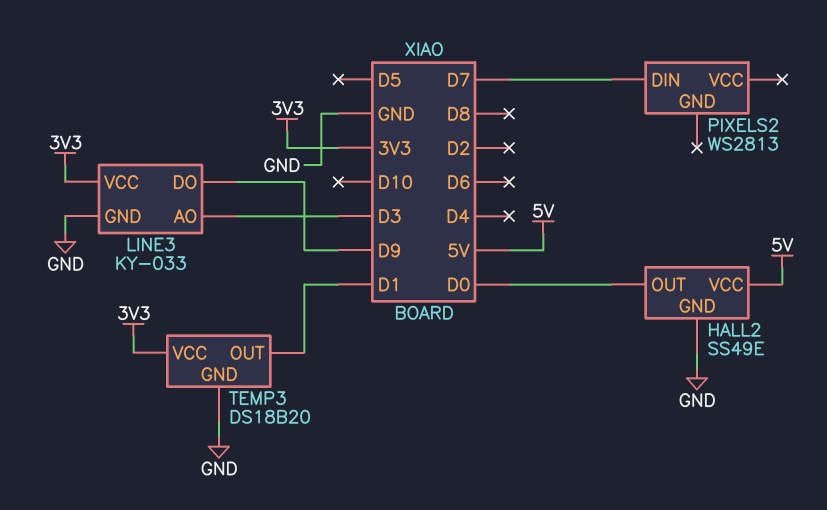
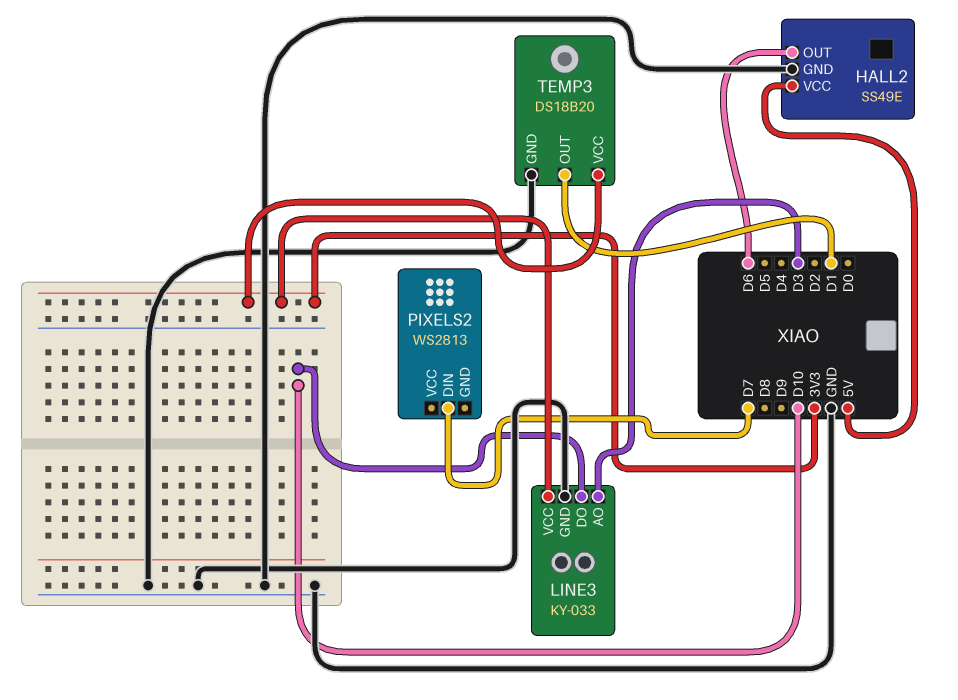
HALL2 pin OUT: D0 -> D6
LINE3 pin DO: D9 -> D10

